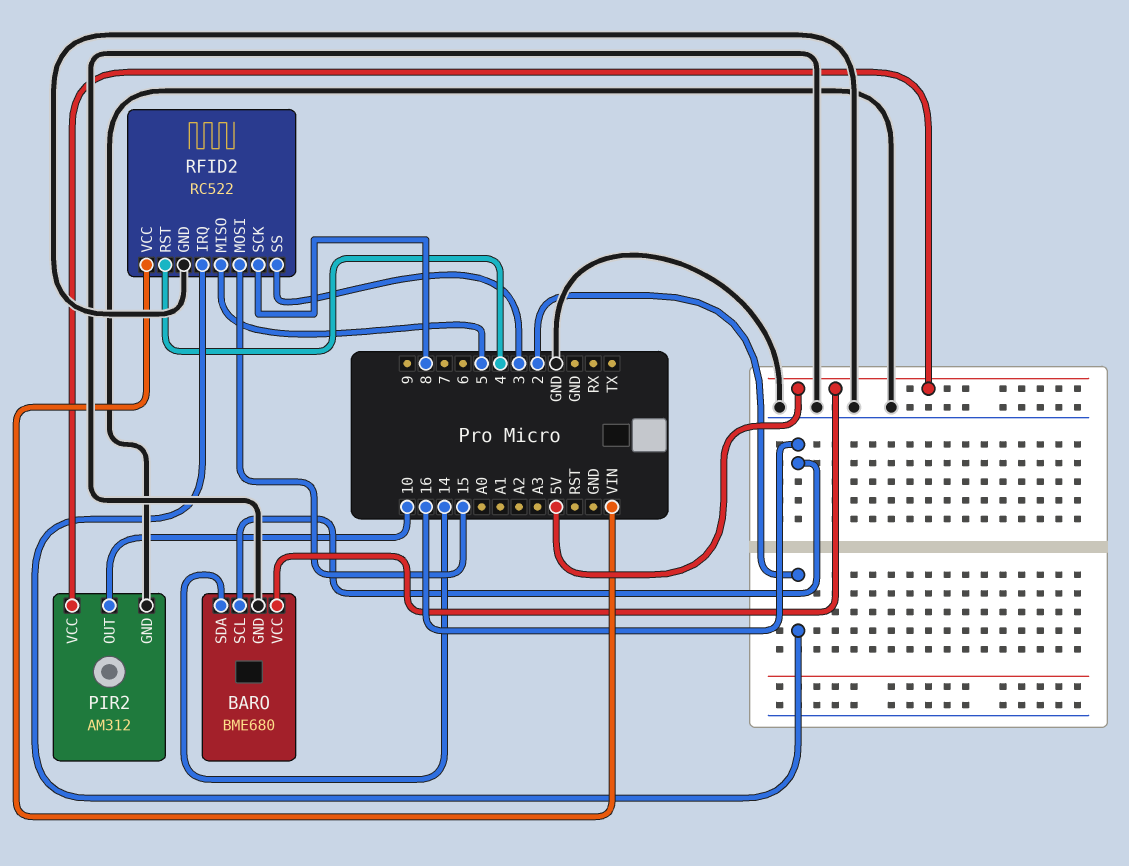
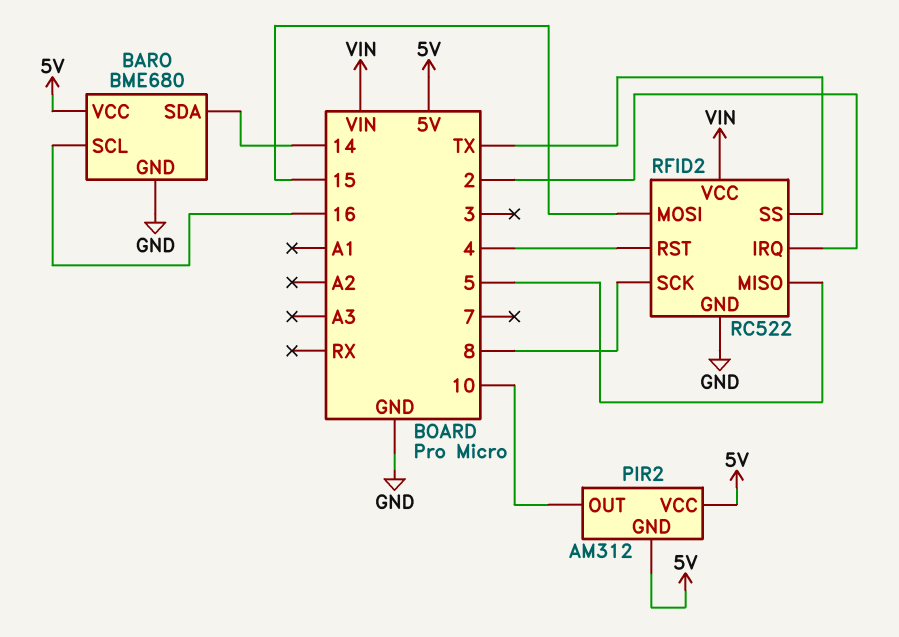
PIR2 pin GND: GND -> 5V
RFID2 pin SS: 3 -> TX

